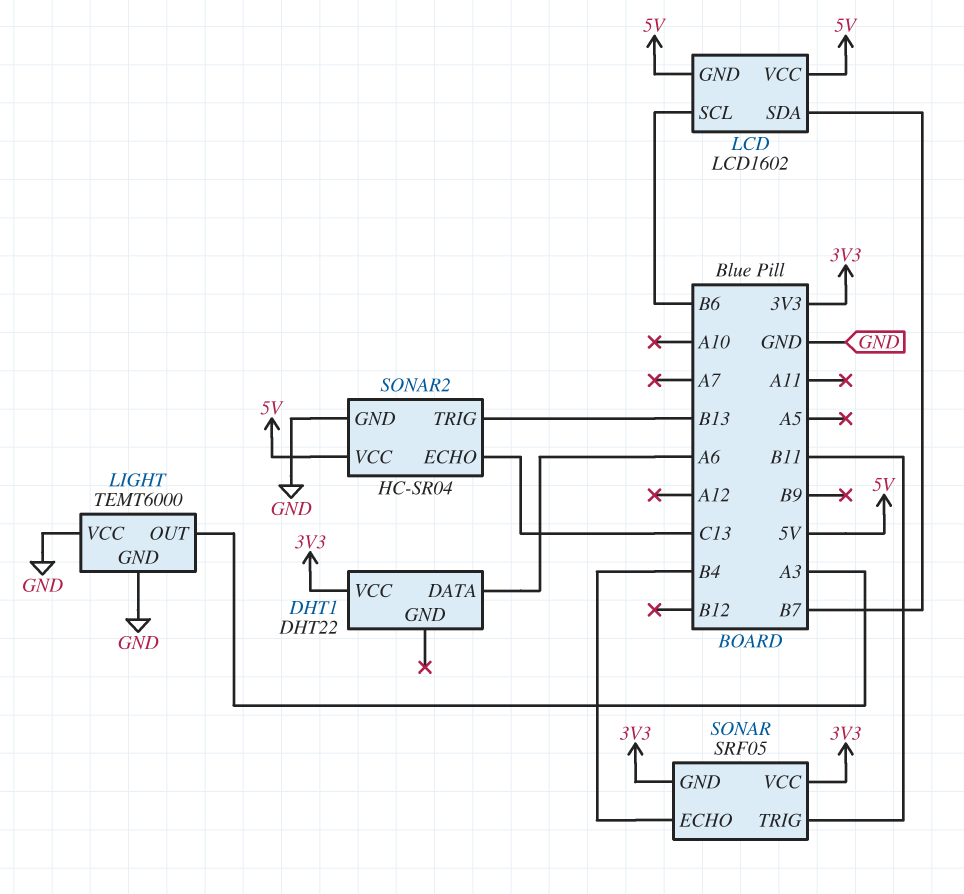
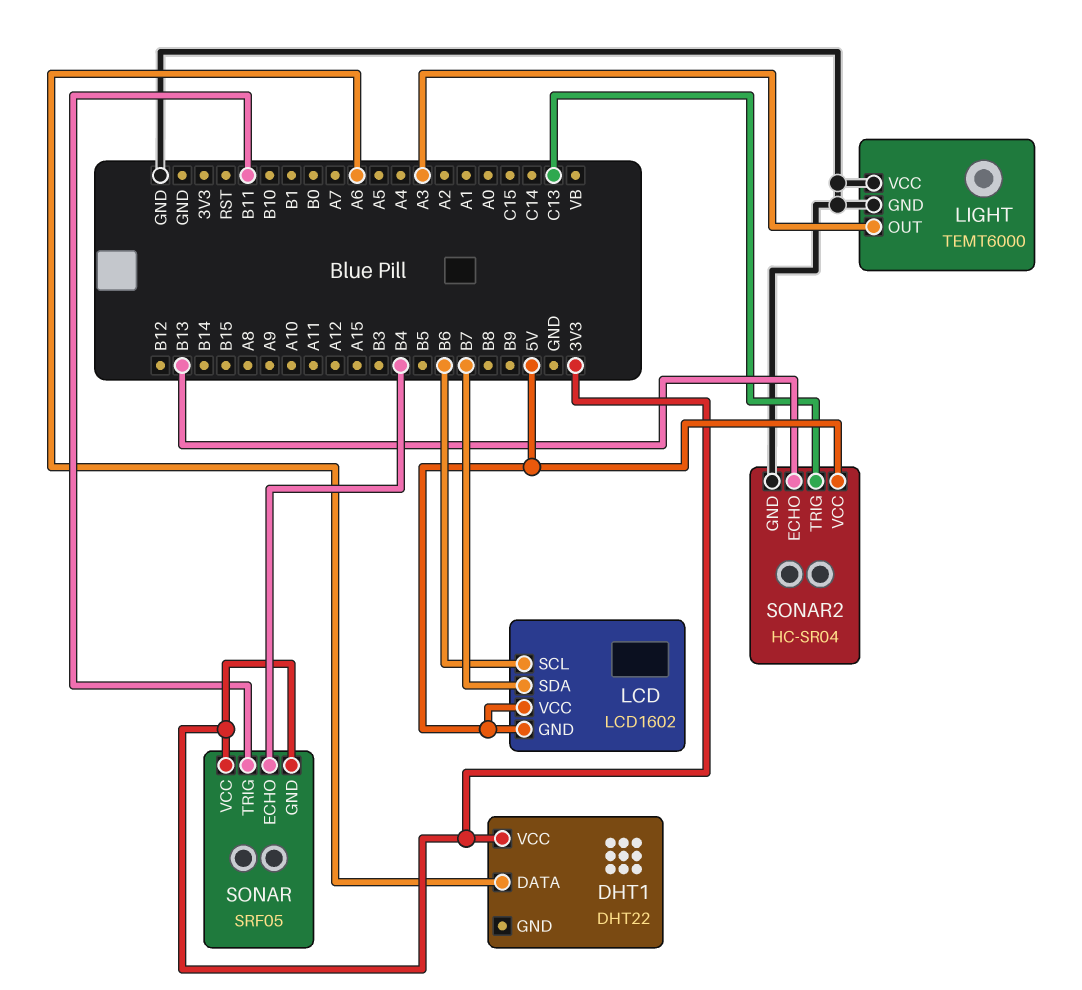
SONAR2 pin ECHO: C13 -> B13
SONAR2 pin TRIG: B13 -> C13

